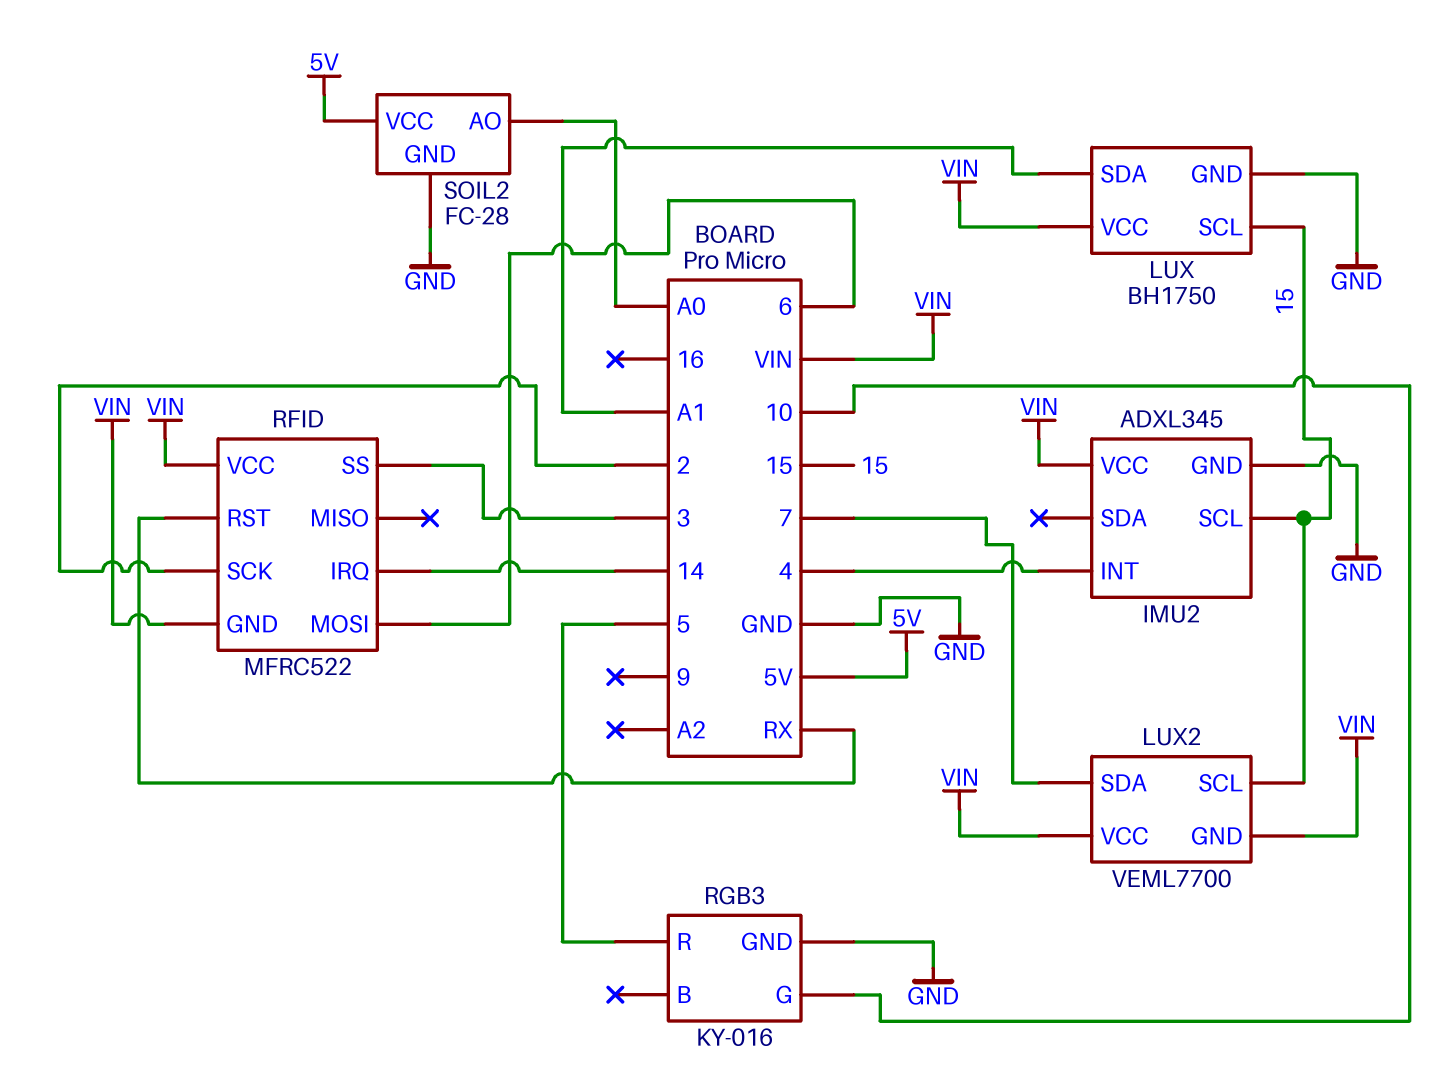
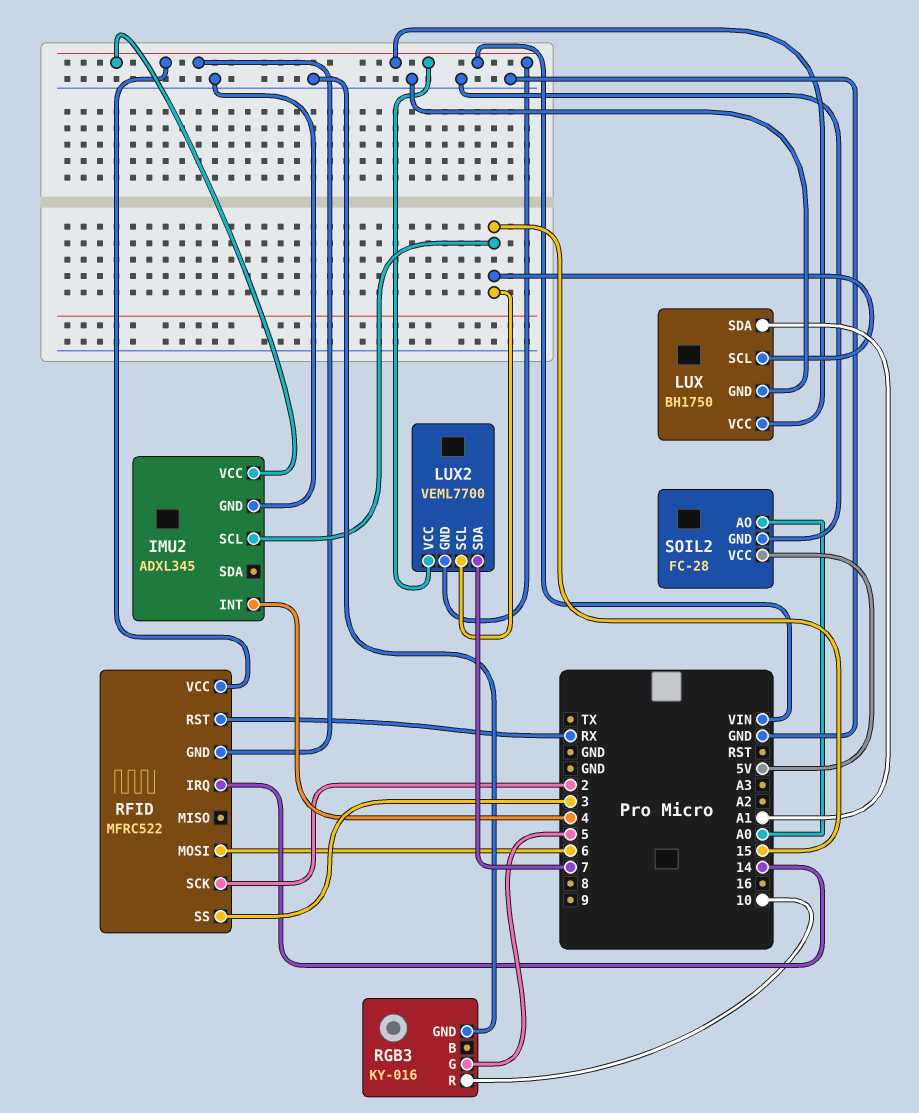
RGB3 pin G: 10 -> 5
RGB3 pin R: 5 -> 10

